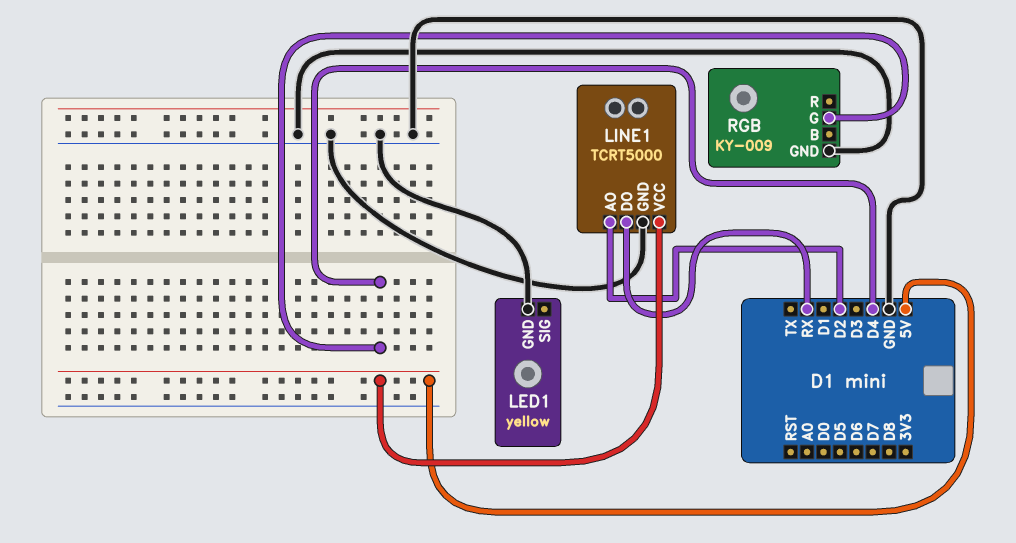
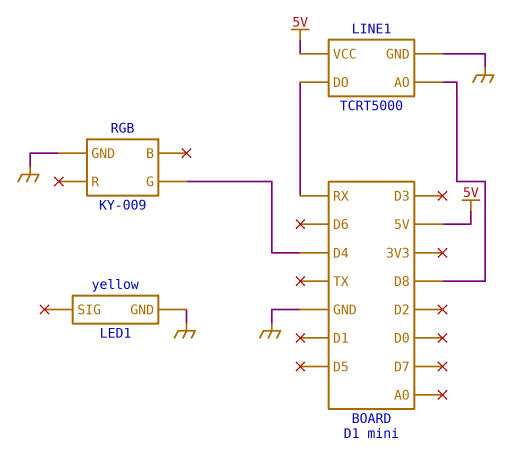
LINE1 pin AO: D2 -> D8

